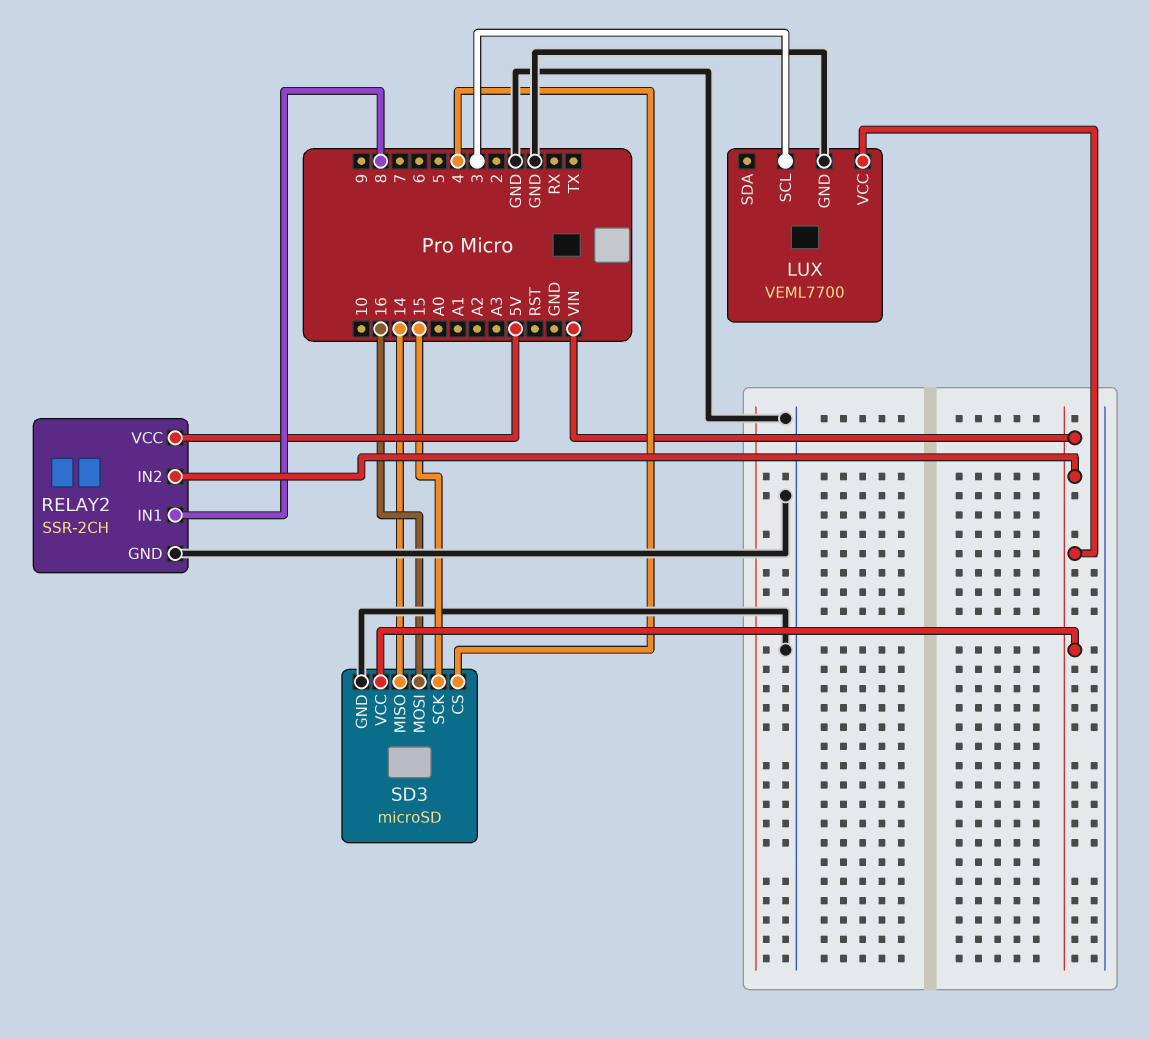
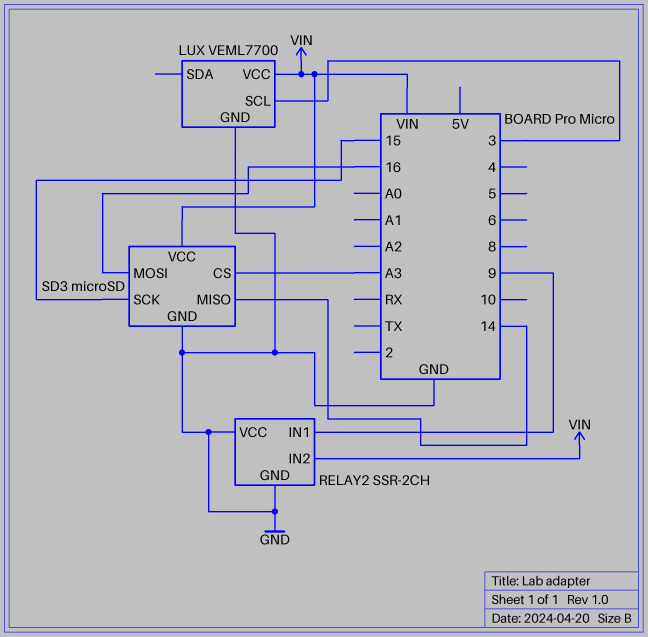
RELAY2 pin IN1: 8 -> 9
RELAY2 pin VCC: 5V -> GND
SD3 pin CS: 4 -> A3

